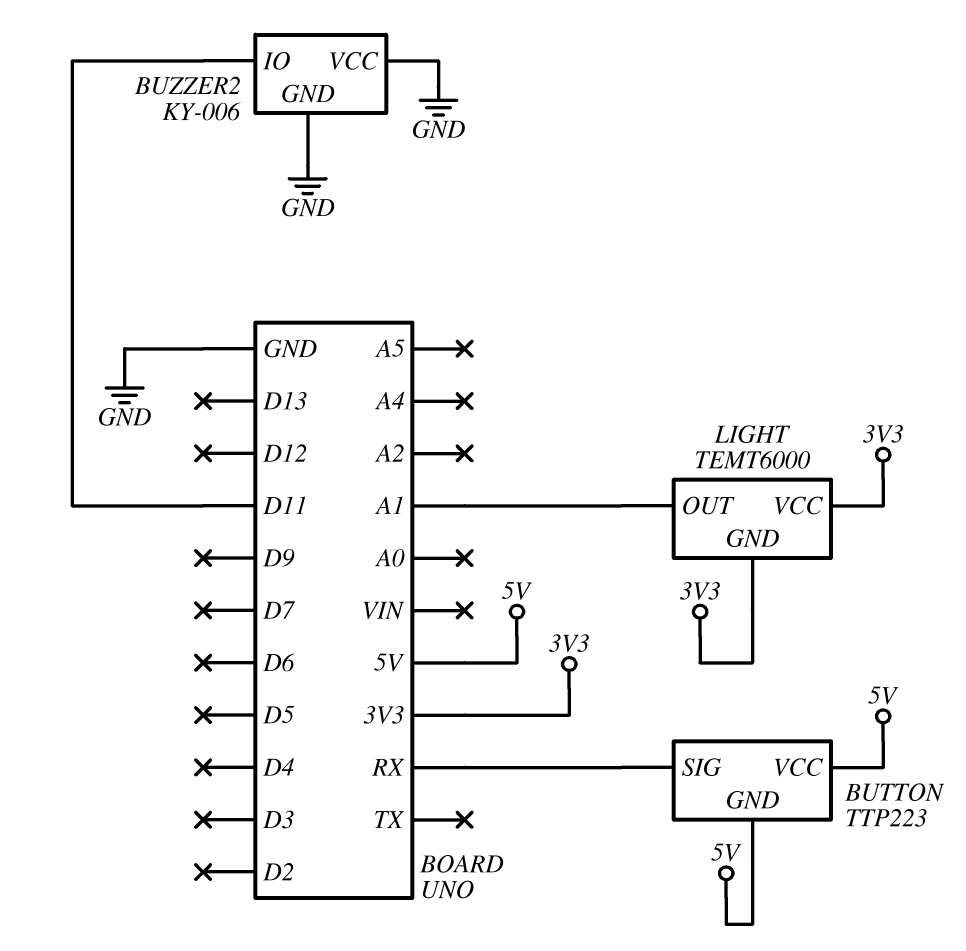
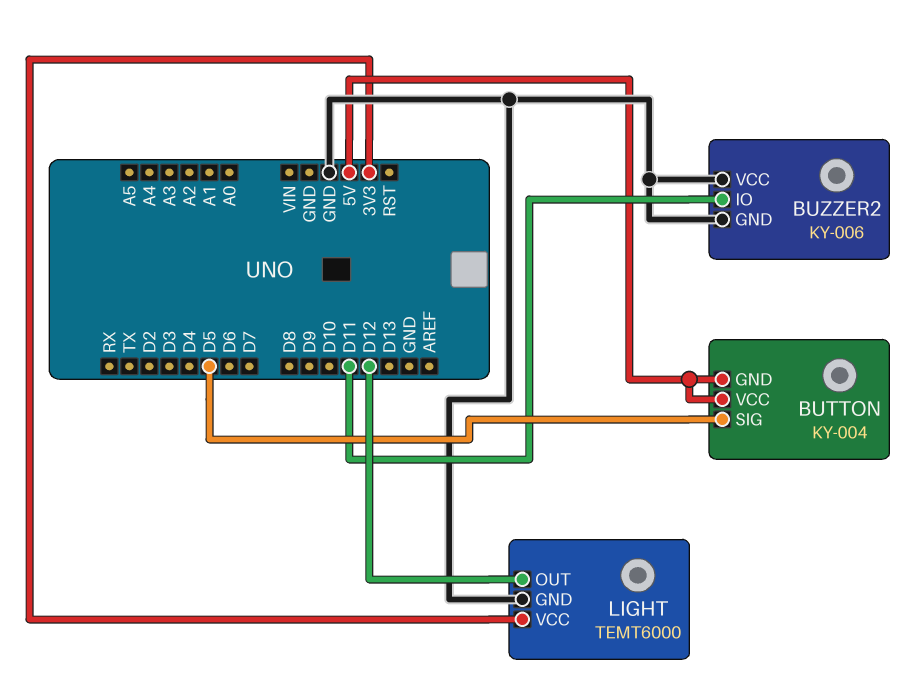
BUTTON: TTP223 -> KY-004
BUTTON pin SIG: RX -> D5
LIGHT pin GND: 3V3 -> GND
LIGHT pin OUT: A1 -> D12

